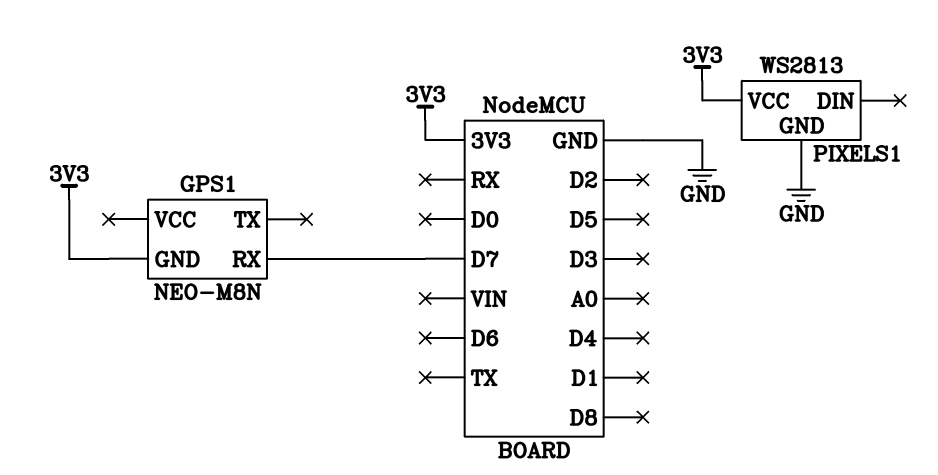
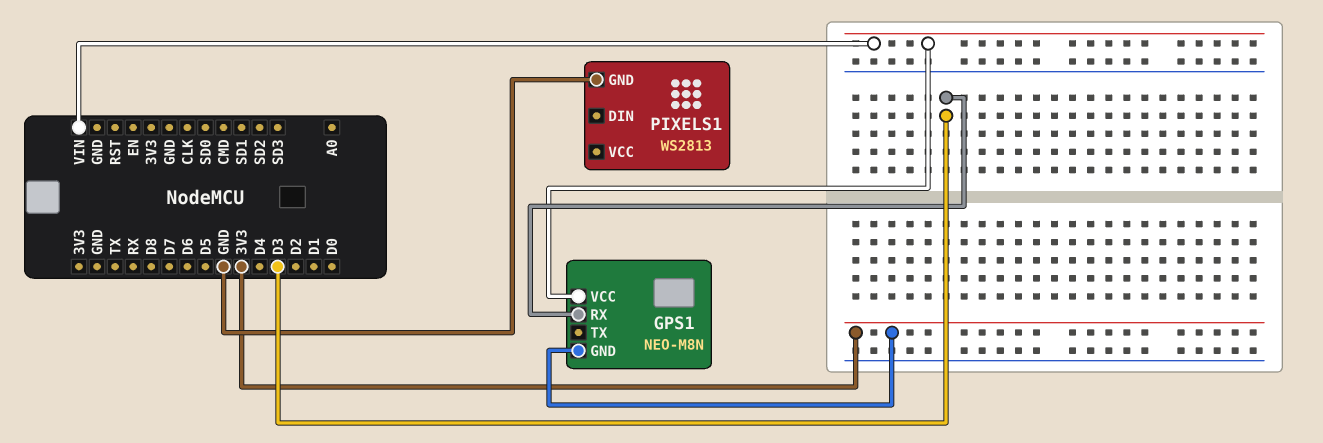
GPS1 pin RX: D7 -> D3
GPS1 pin VCC: none -> VIN
PIXELS1 pin VCC: 3V3 -> none

